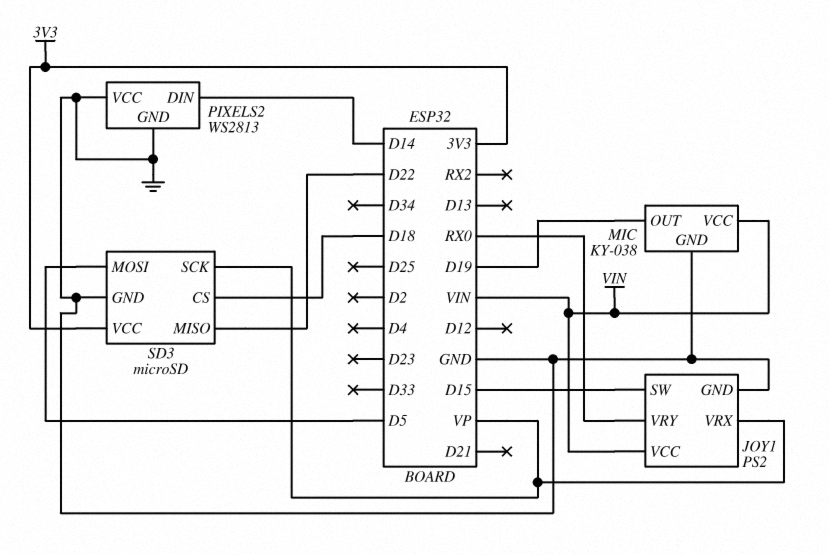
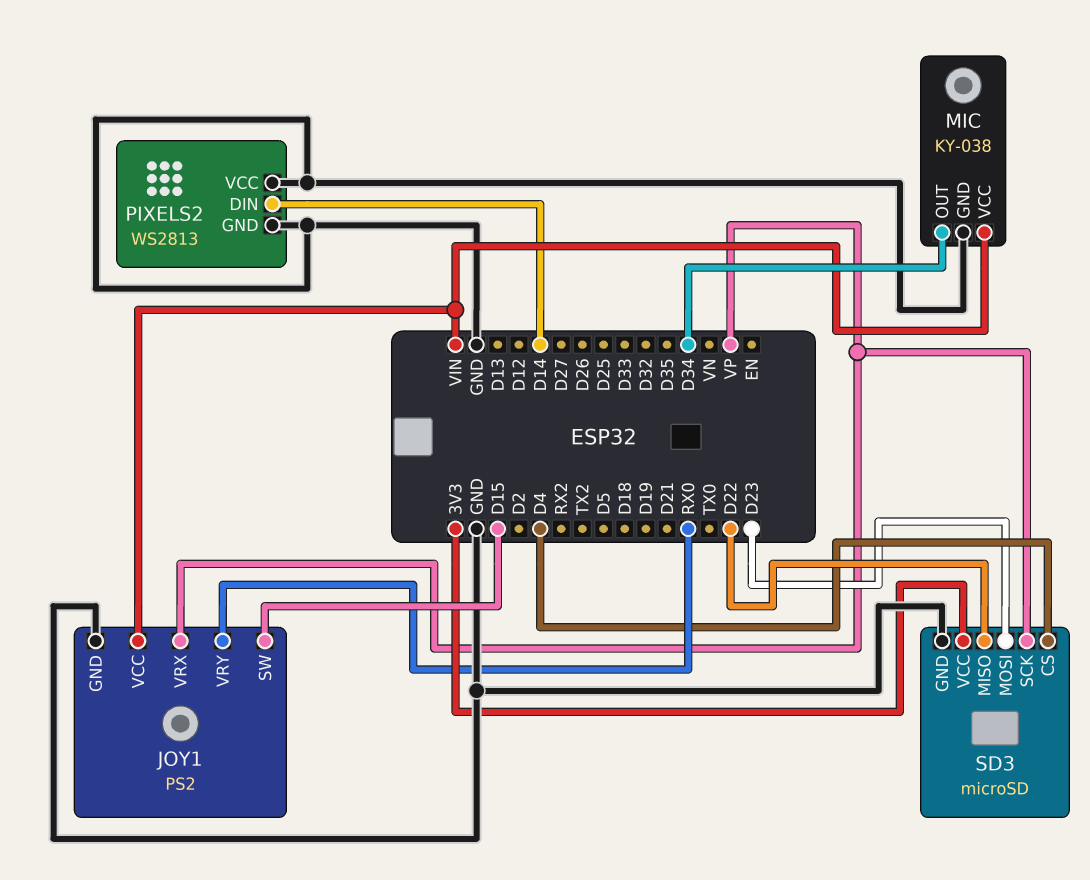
MIC pin OUT: D19 -> D34
SD3 pin CS: D18 -> D4
SD3 pin MOSI: D5 -> D23

